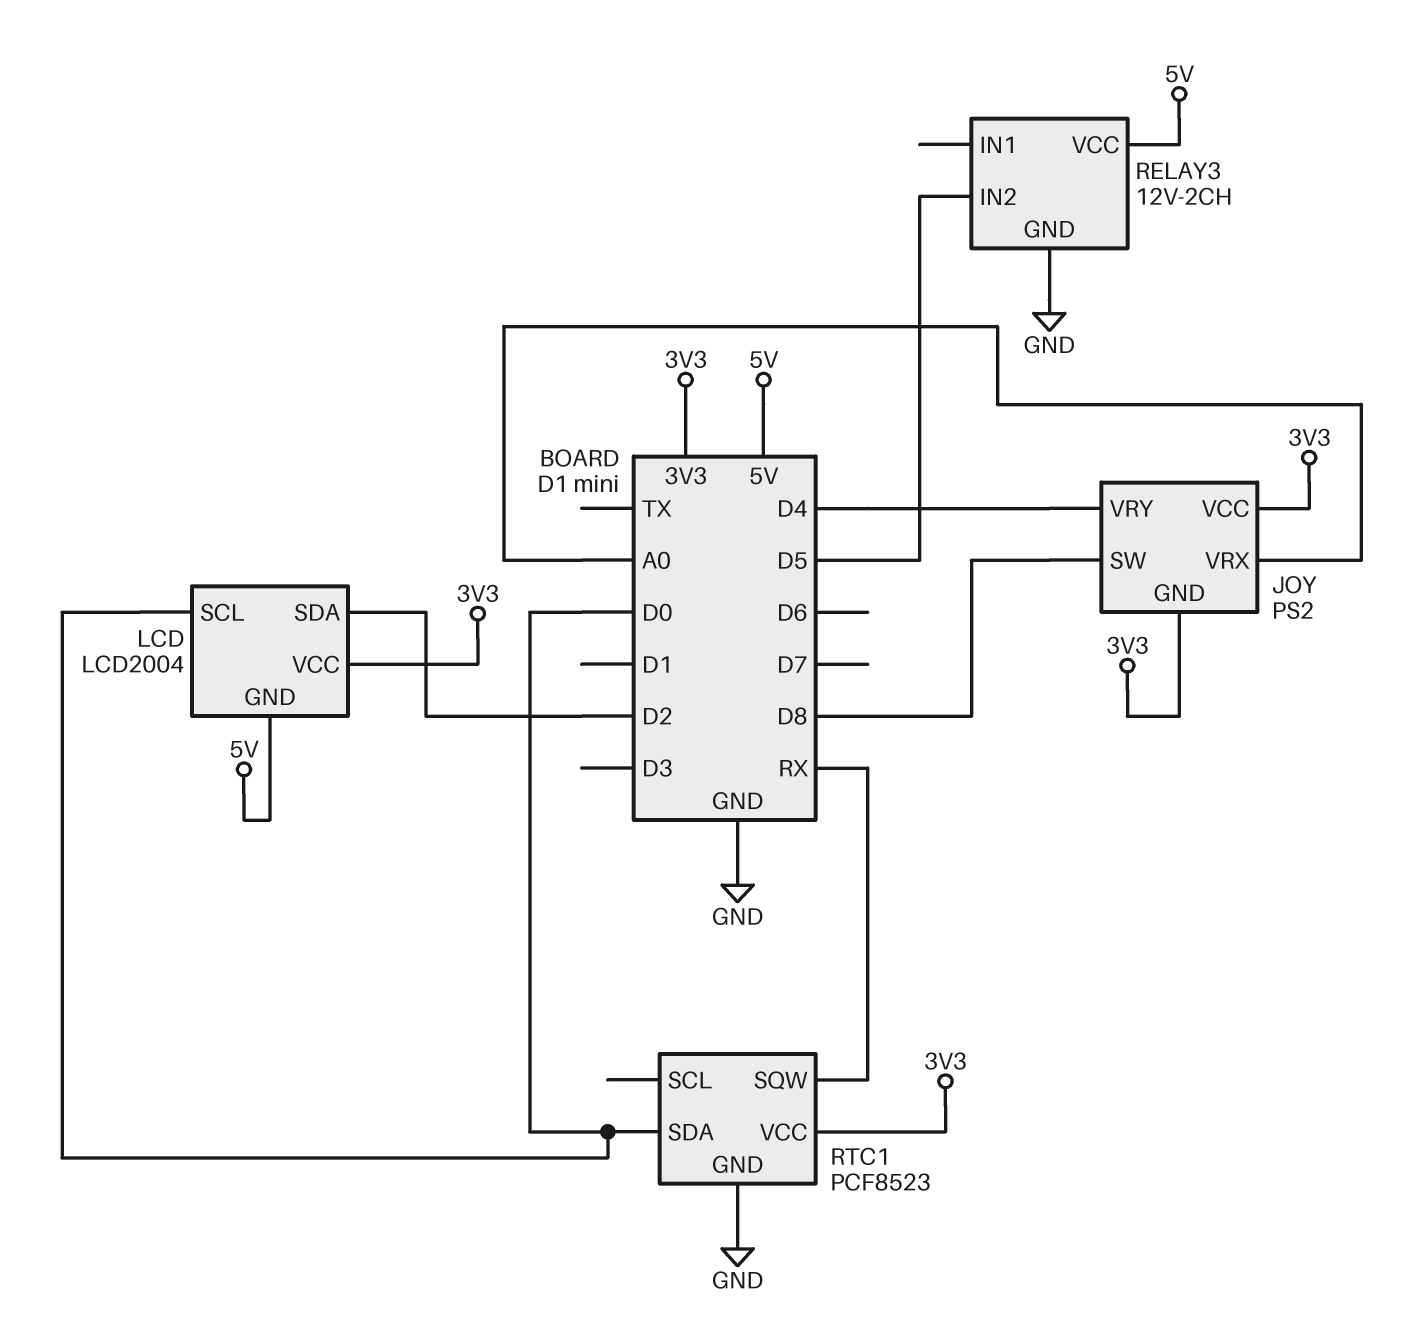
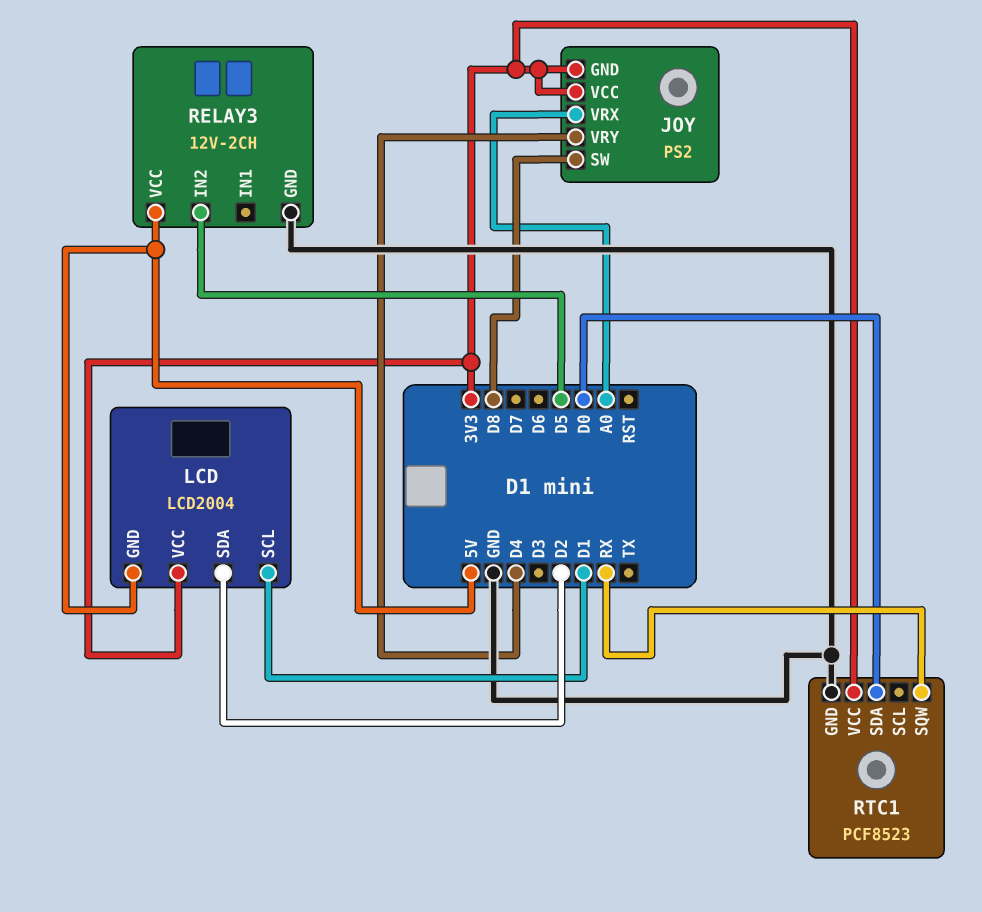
LCD pin SCL: D0 -> D1

